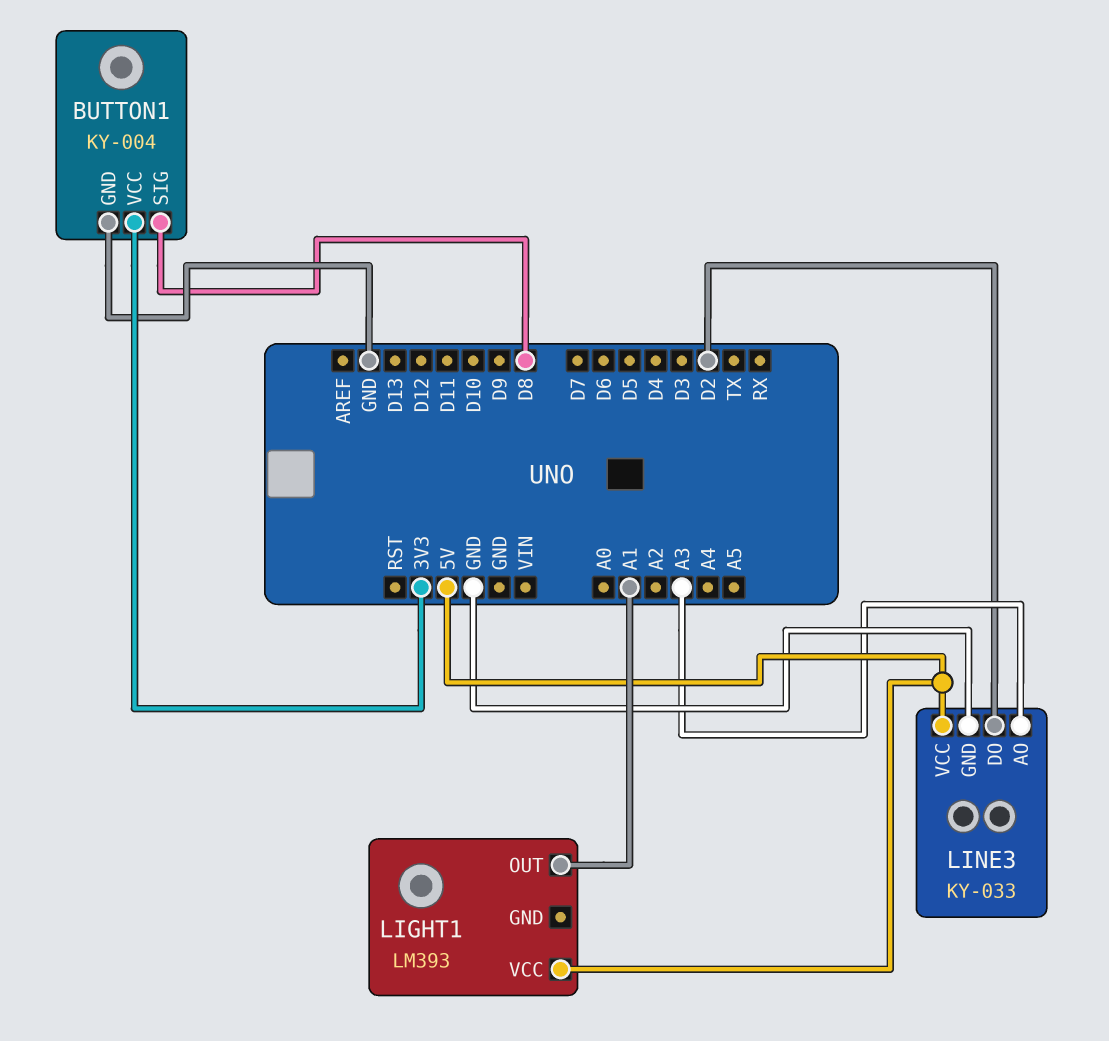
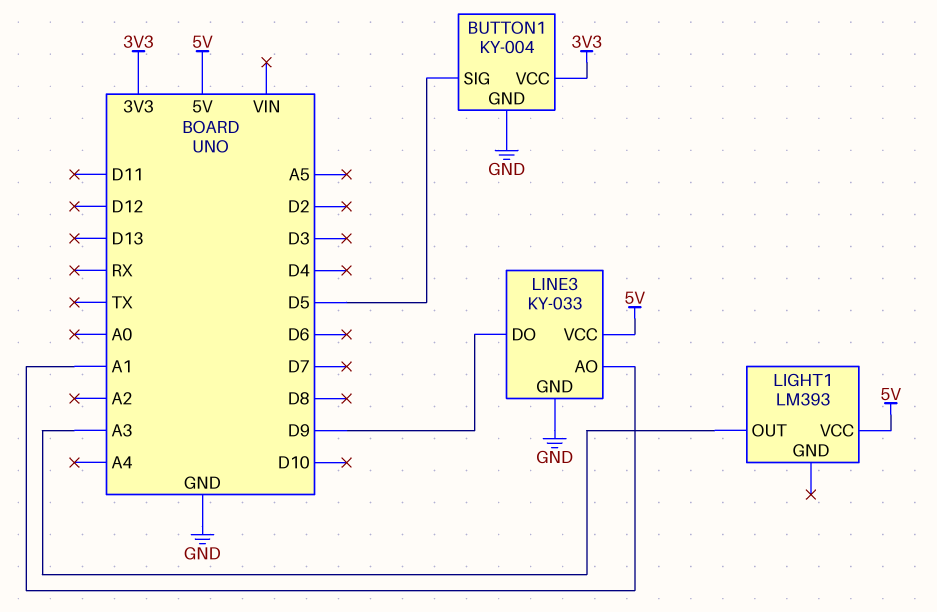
BUTTON1 pin SIG: D8 -> D5
LIGHT1 pin OUT: A1 -> A3
LINE3 pin AO: A3 -> A1
LINE3 pin DO: D2 -> D9

